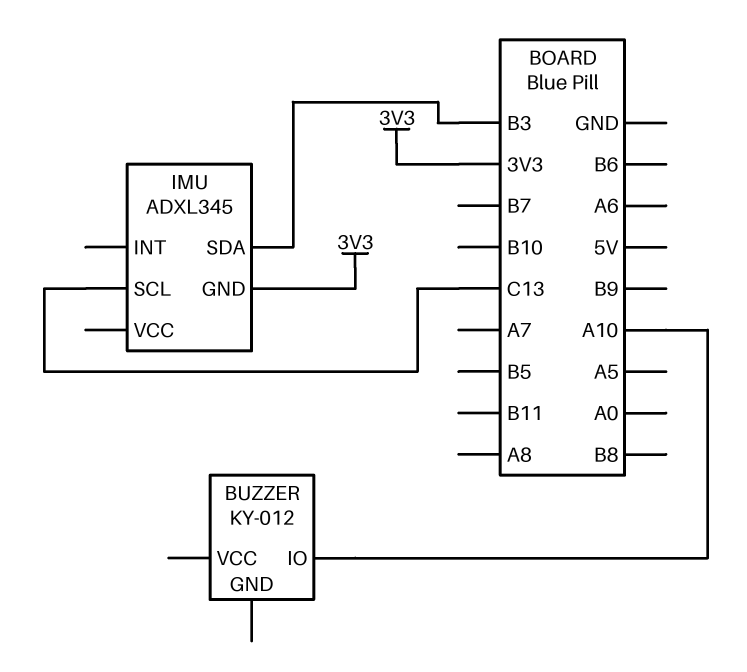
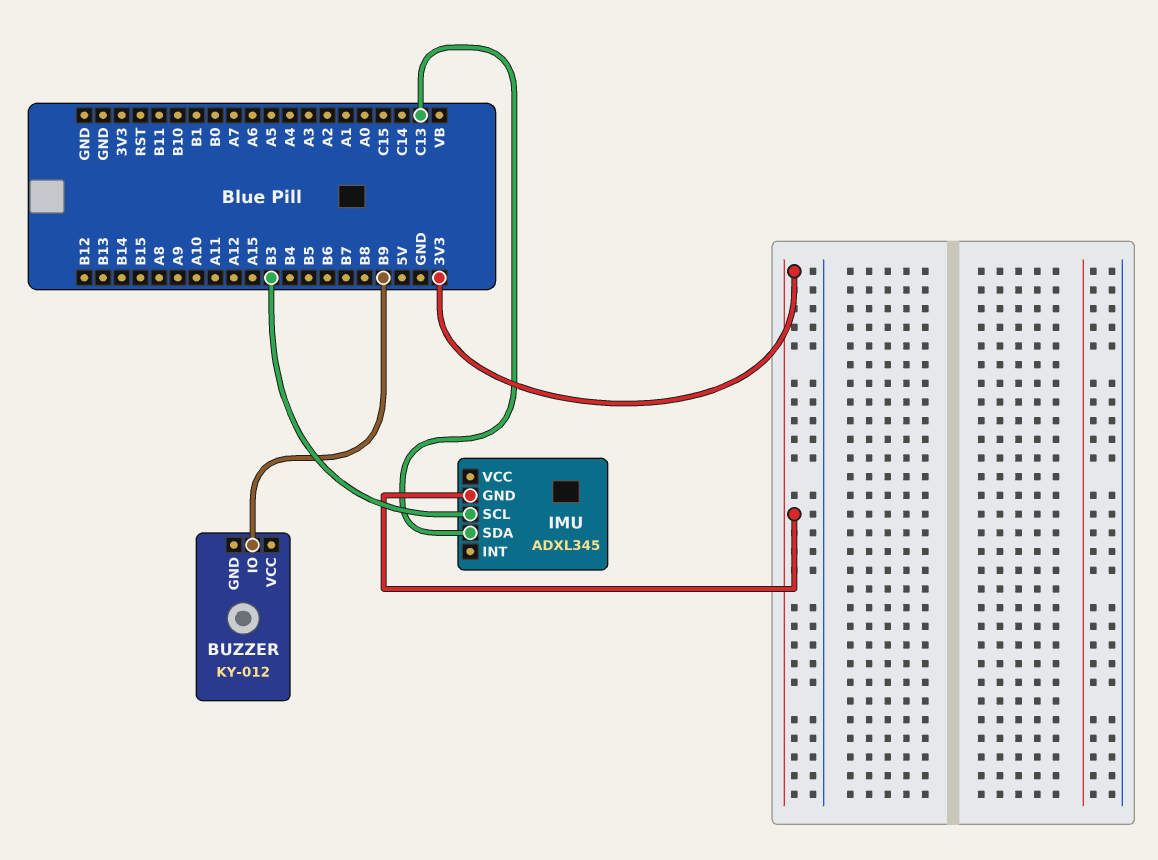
BUZZER pin IO: A10 -> B9
IMU pin SCL: C13 -> B3
IMU pin SDA: B3 -> C13

